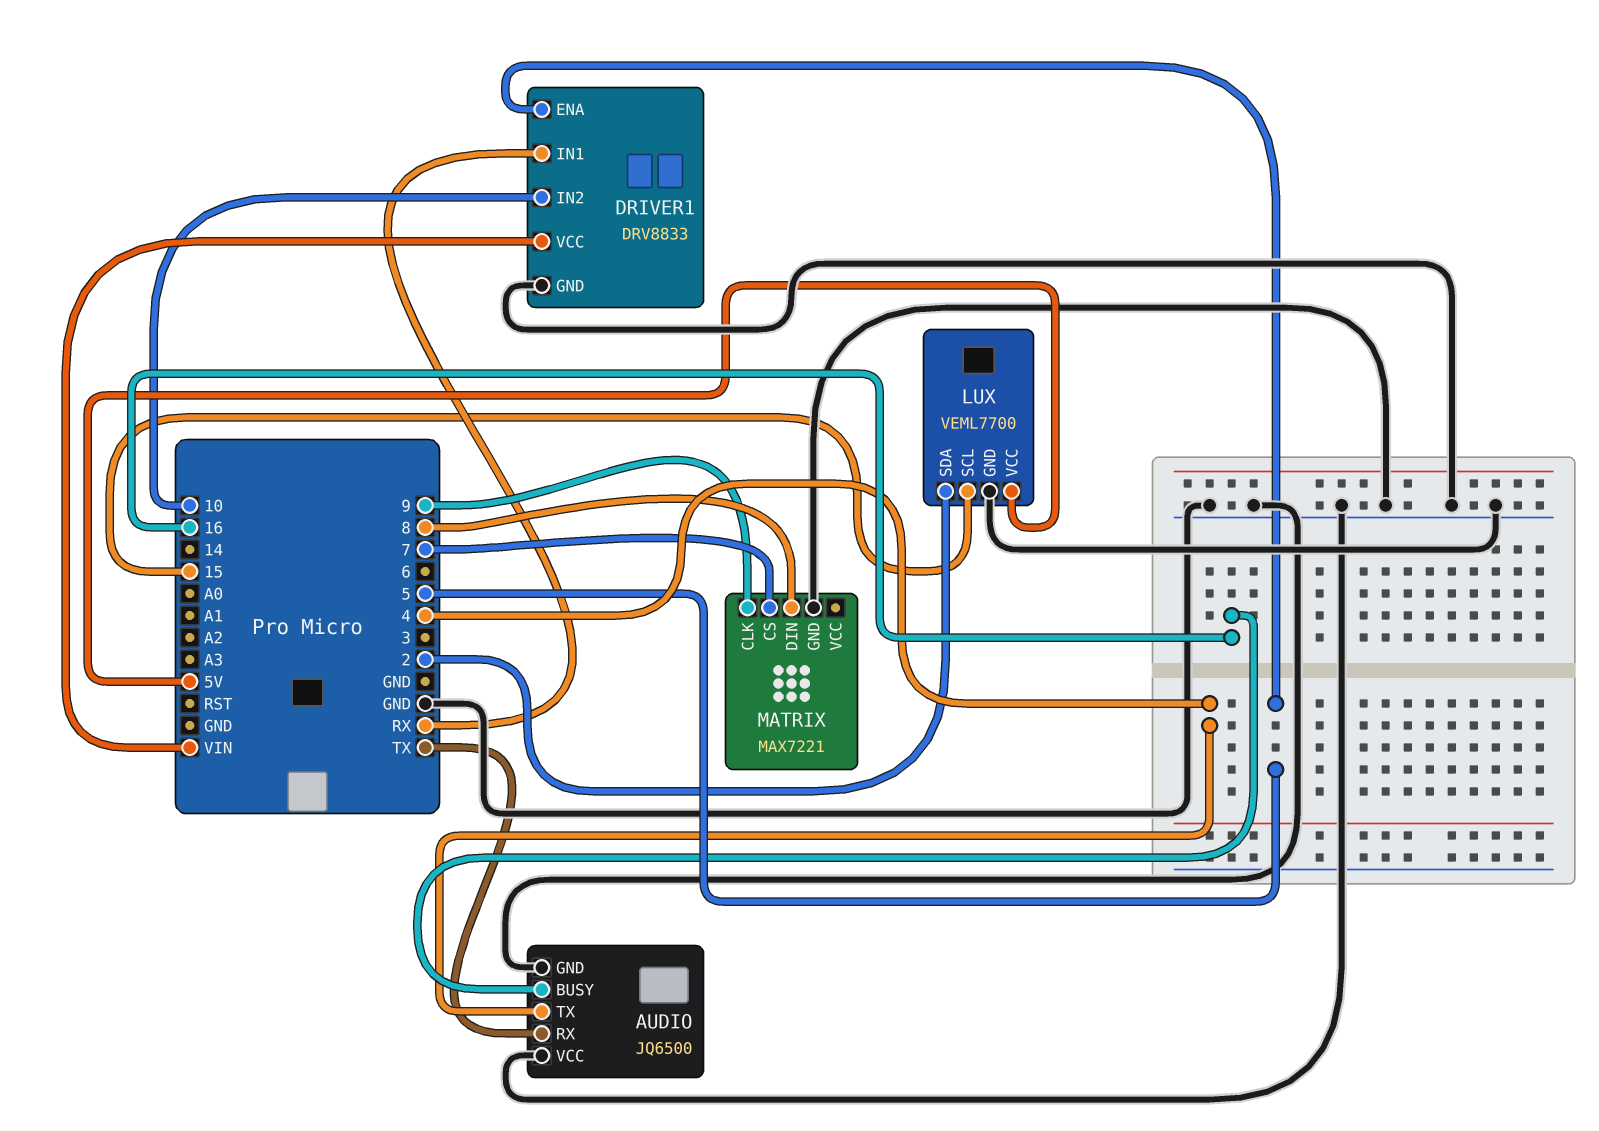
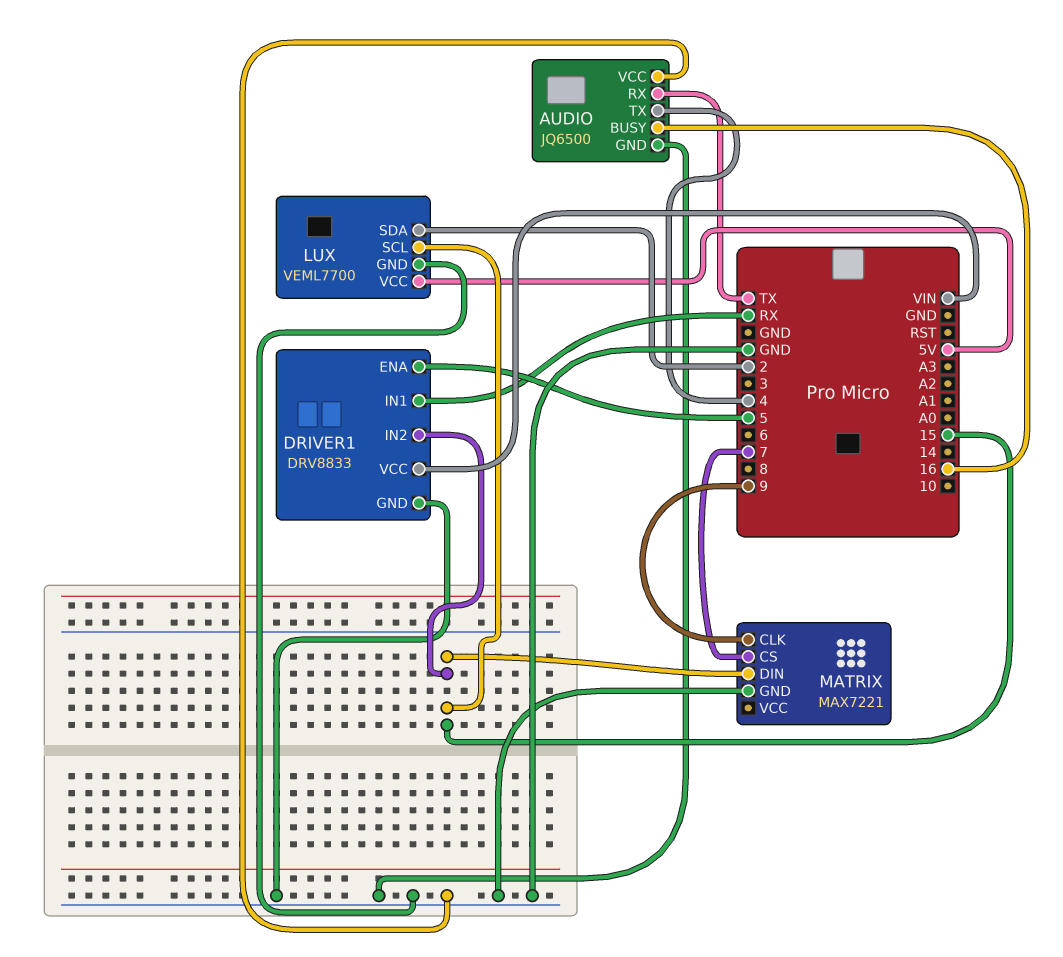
DRIVER1 pin IN2: 10 -> 15
MATRIX pin DIN: 8 -> 15

